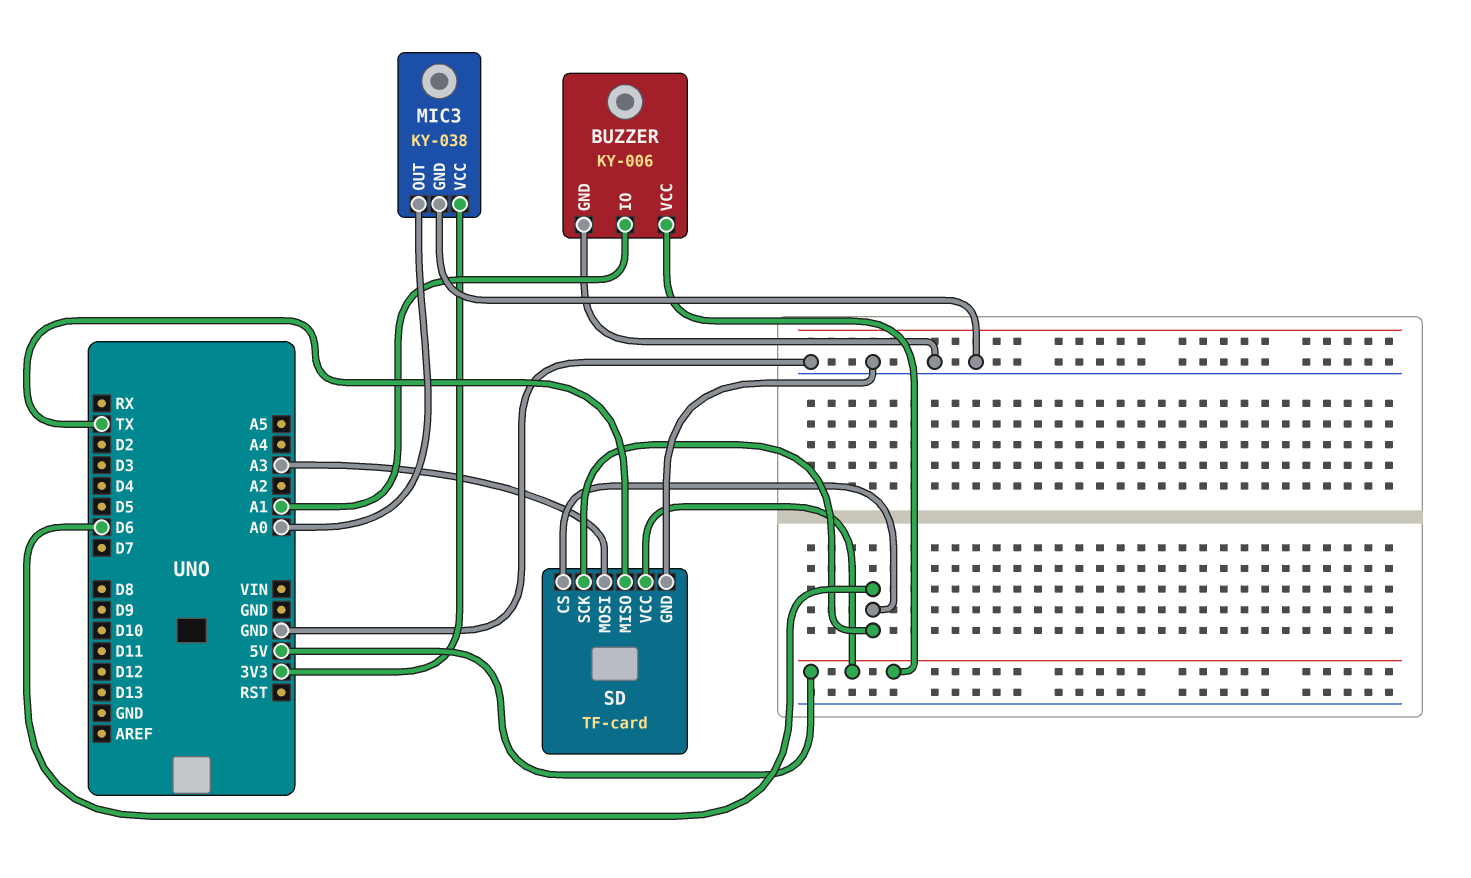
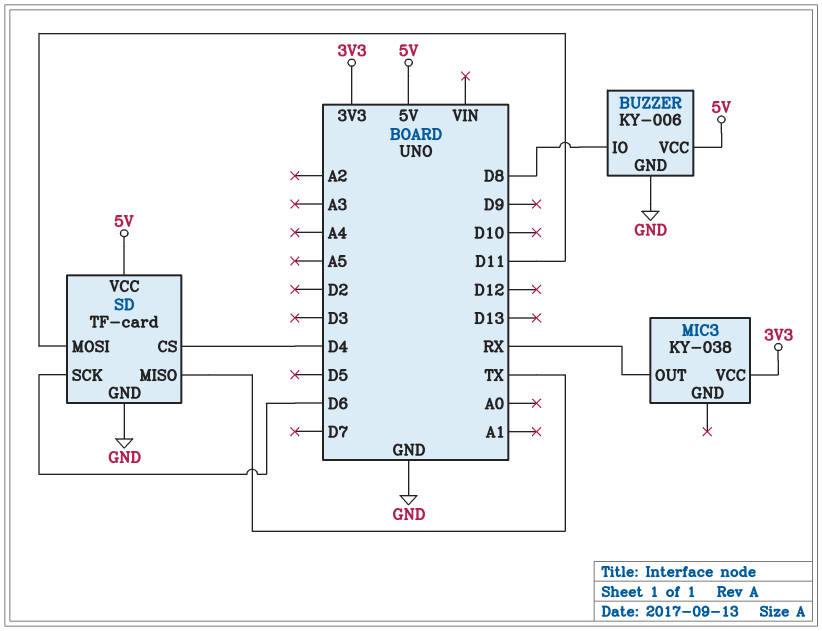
BUZZER pin IO: A1 -> D8
MIC3 pin GND: GND -> none
MIC3 pin OUT: A0 -> RX
SD pin CS: D6 -> D4
SD pin MOSI: A3 -> D11

